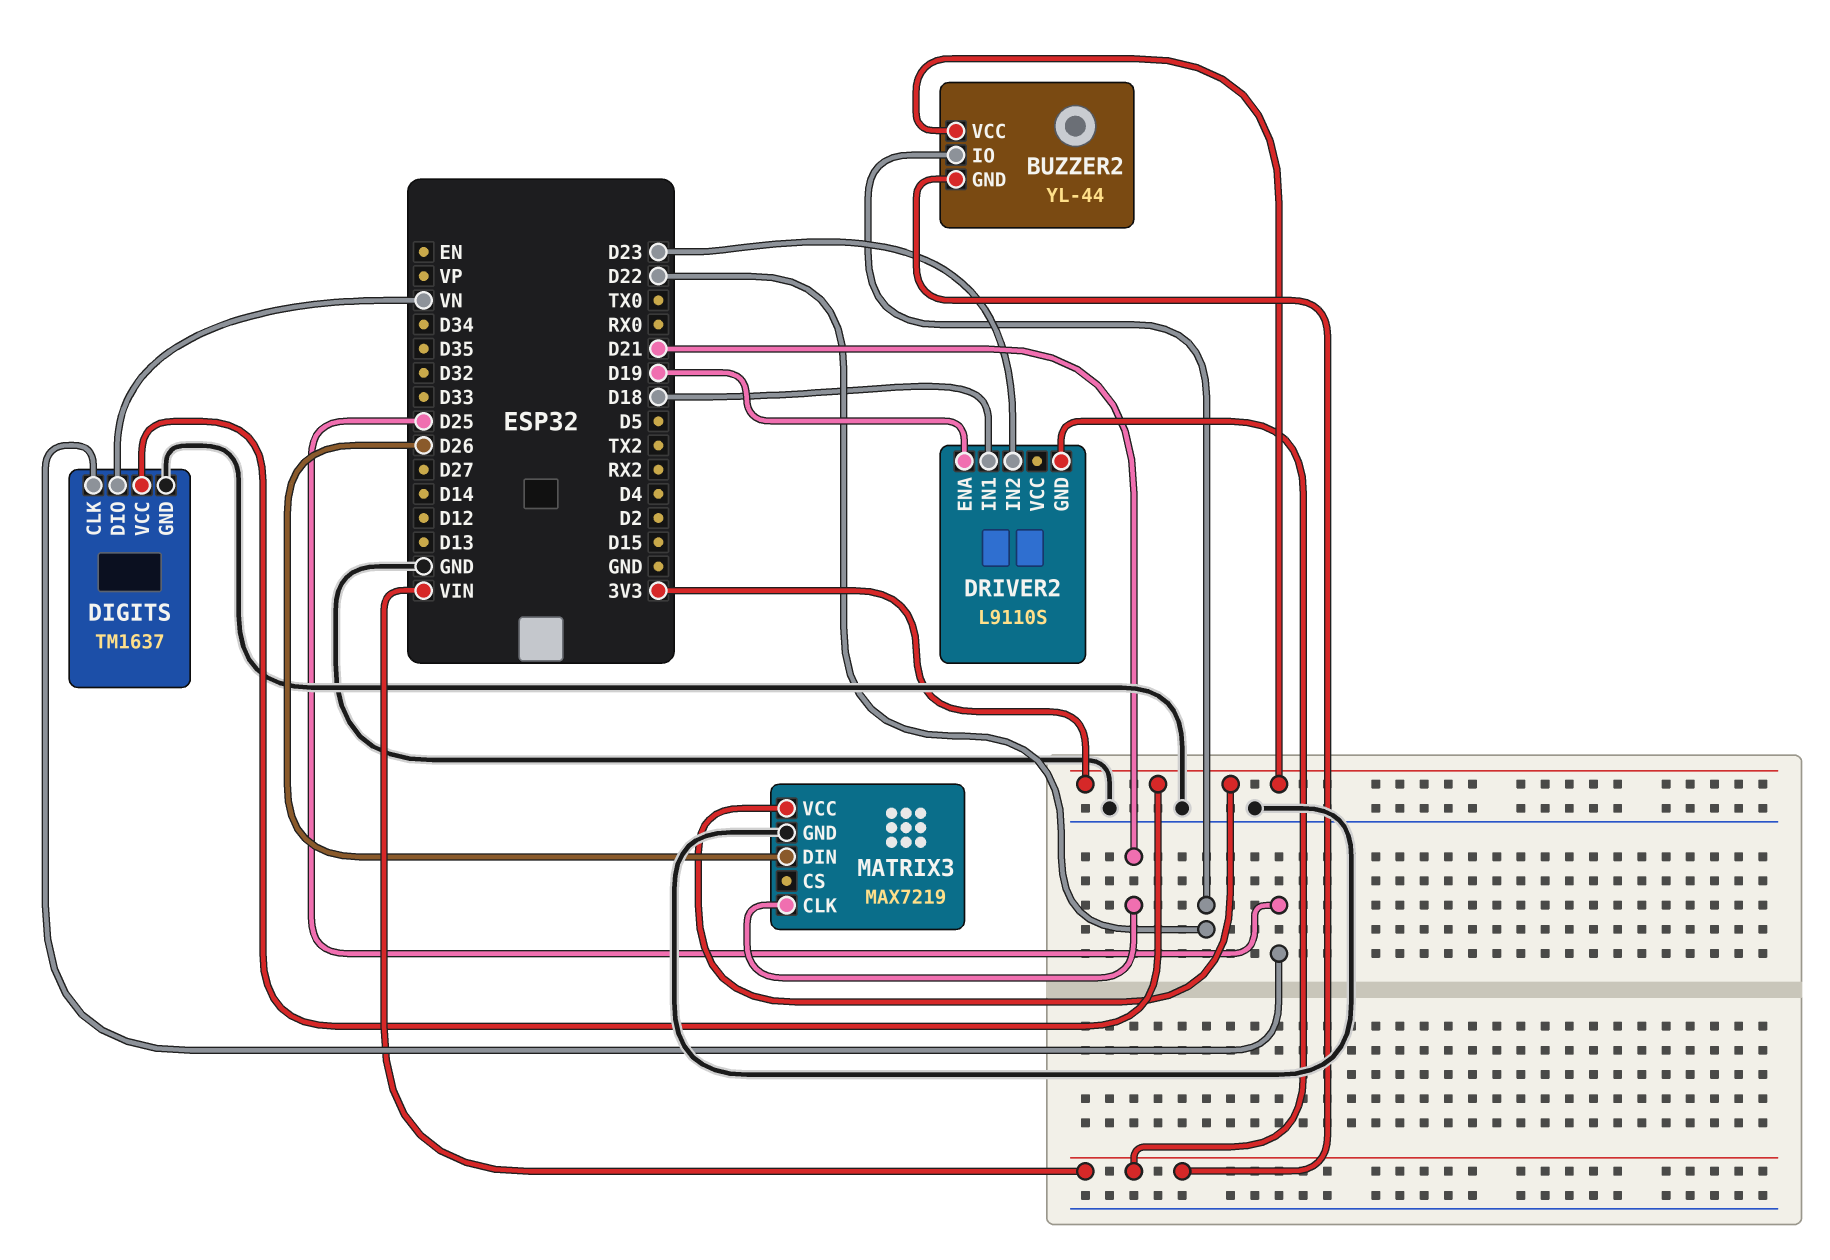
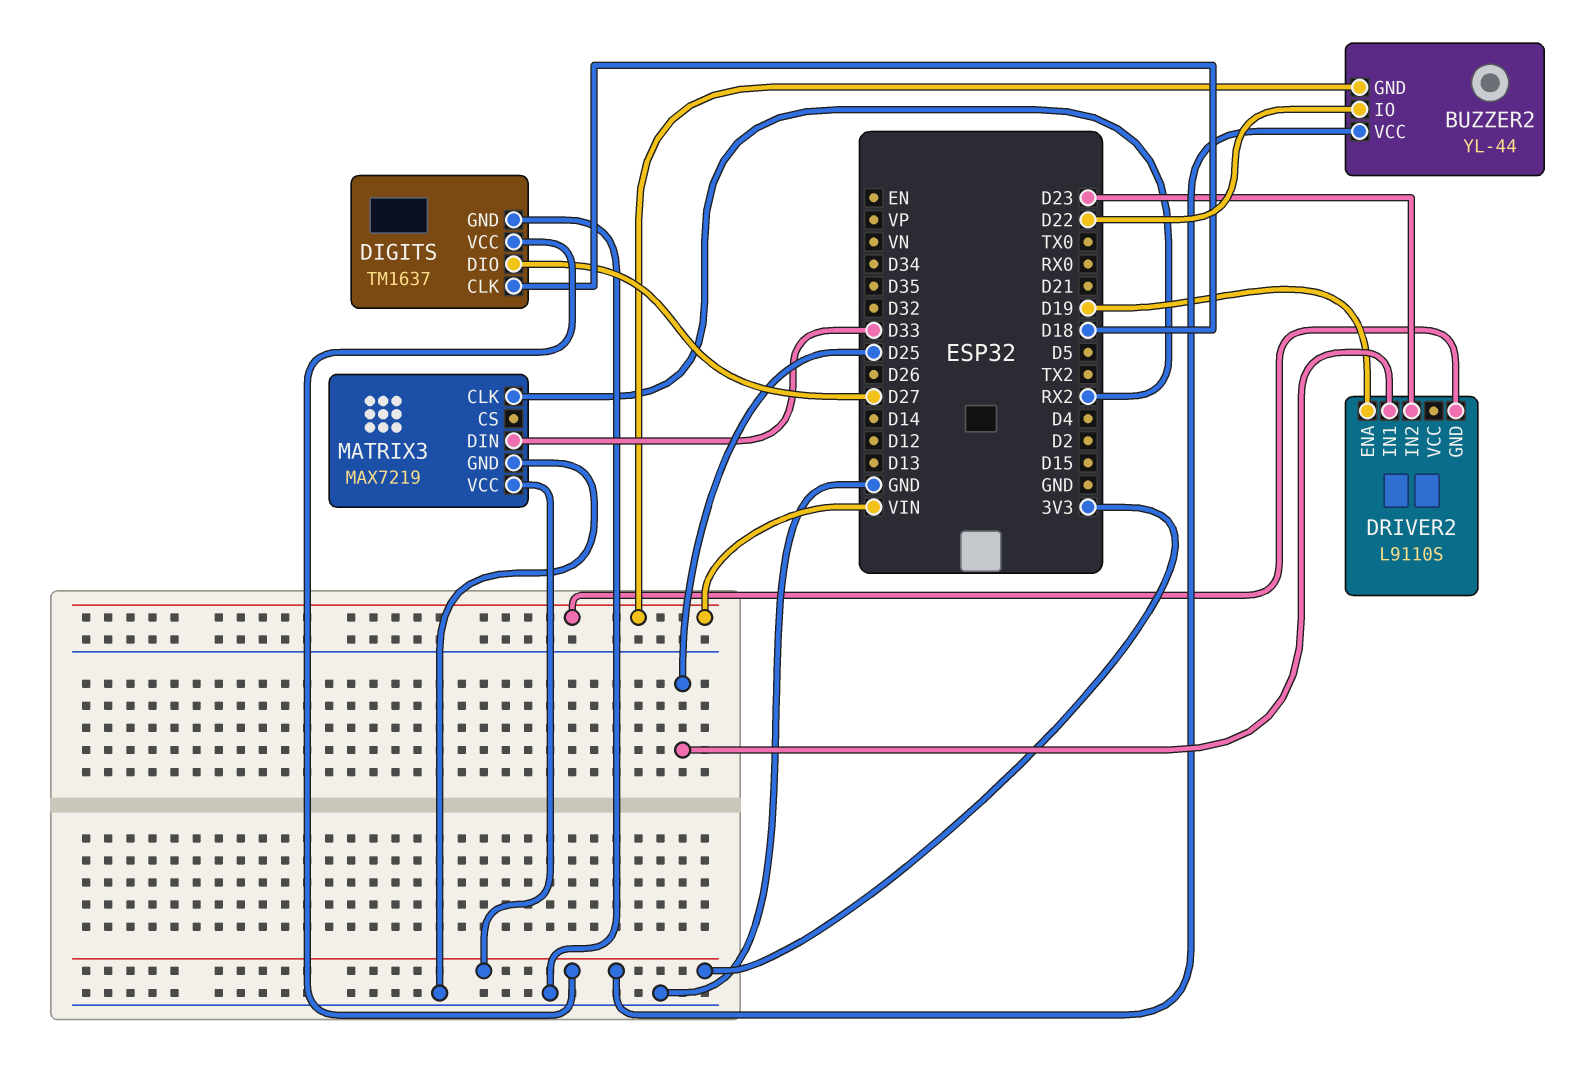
DIGITS pin CLK: D25 -> D18
DIGITS pin DIO: VN -> D27
DRIVER2 pin IN1: D18 -> D25
MATRIX3 pin CLK: D21 -> RX2
MATRIX3 pin DIN: D26 -> D33

